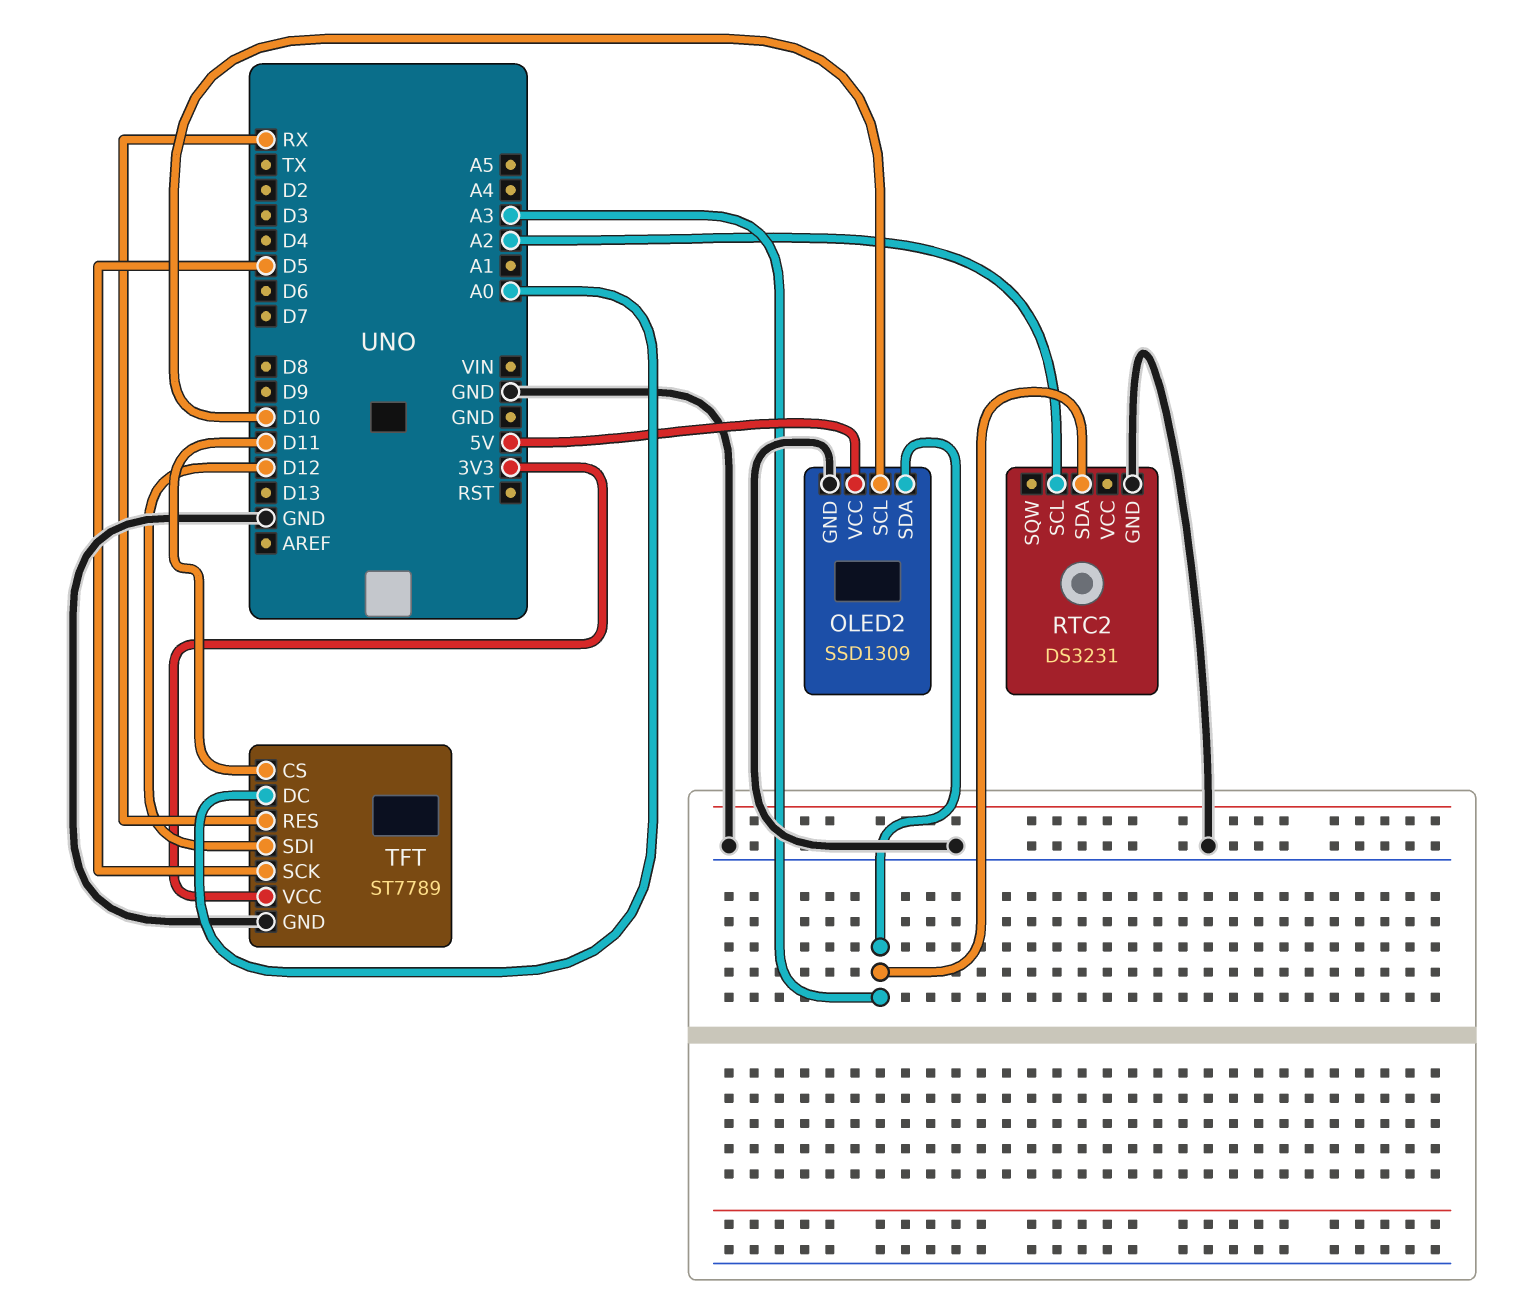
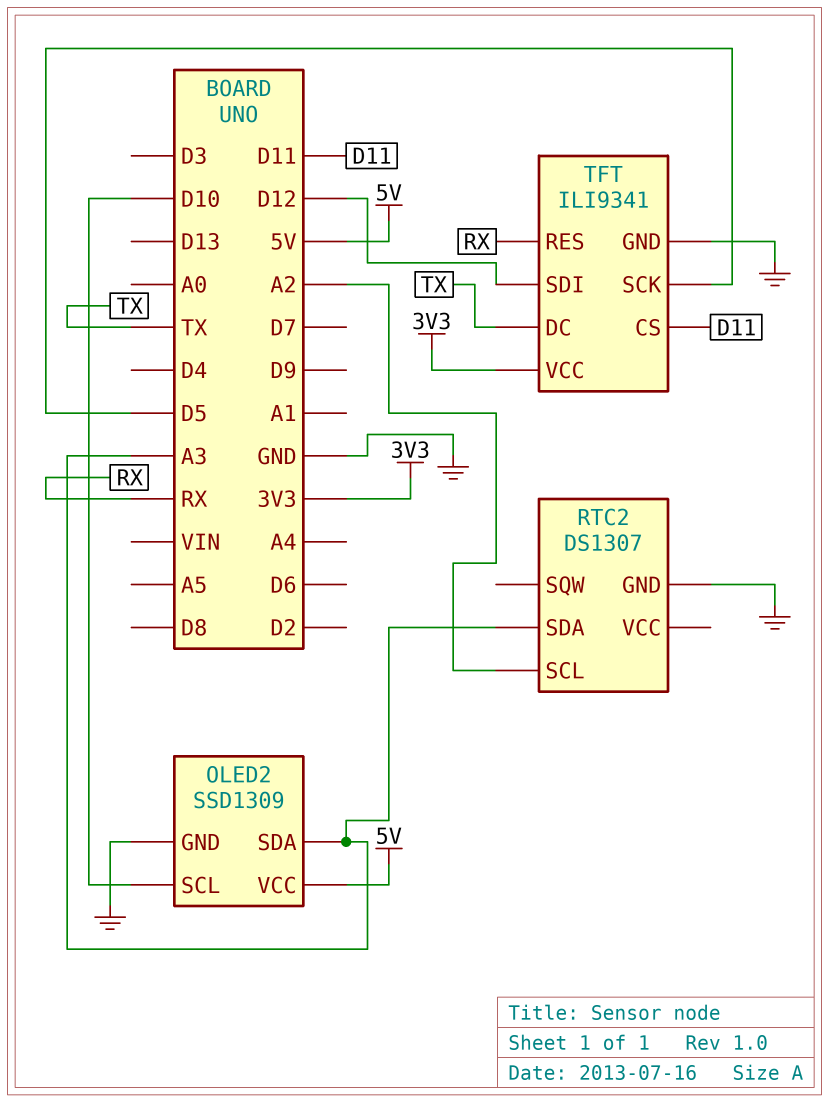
RTC2: DS3231 -> DS1307
TFT: ST7789 -> ILI9341
TFT pin DC: A0 -> TX

